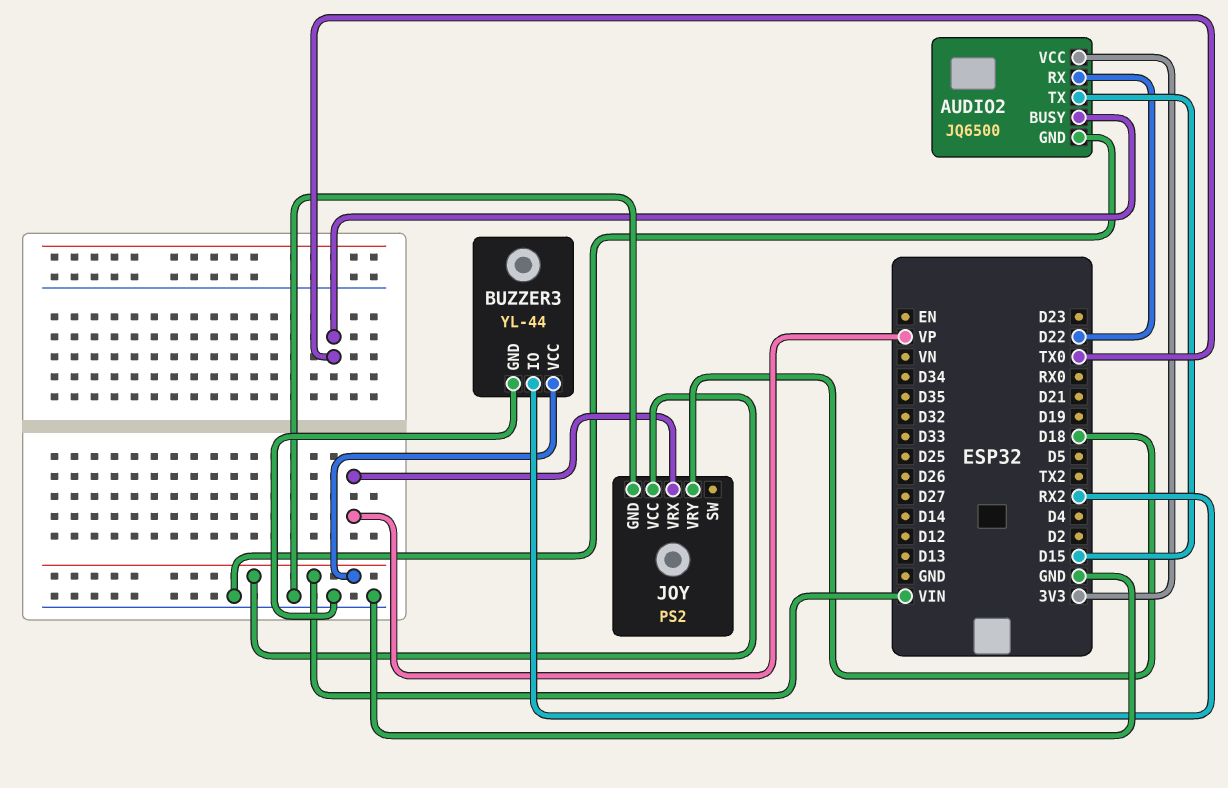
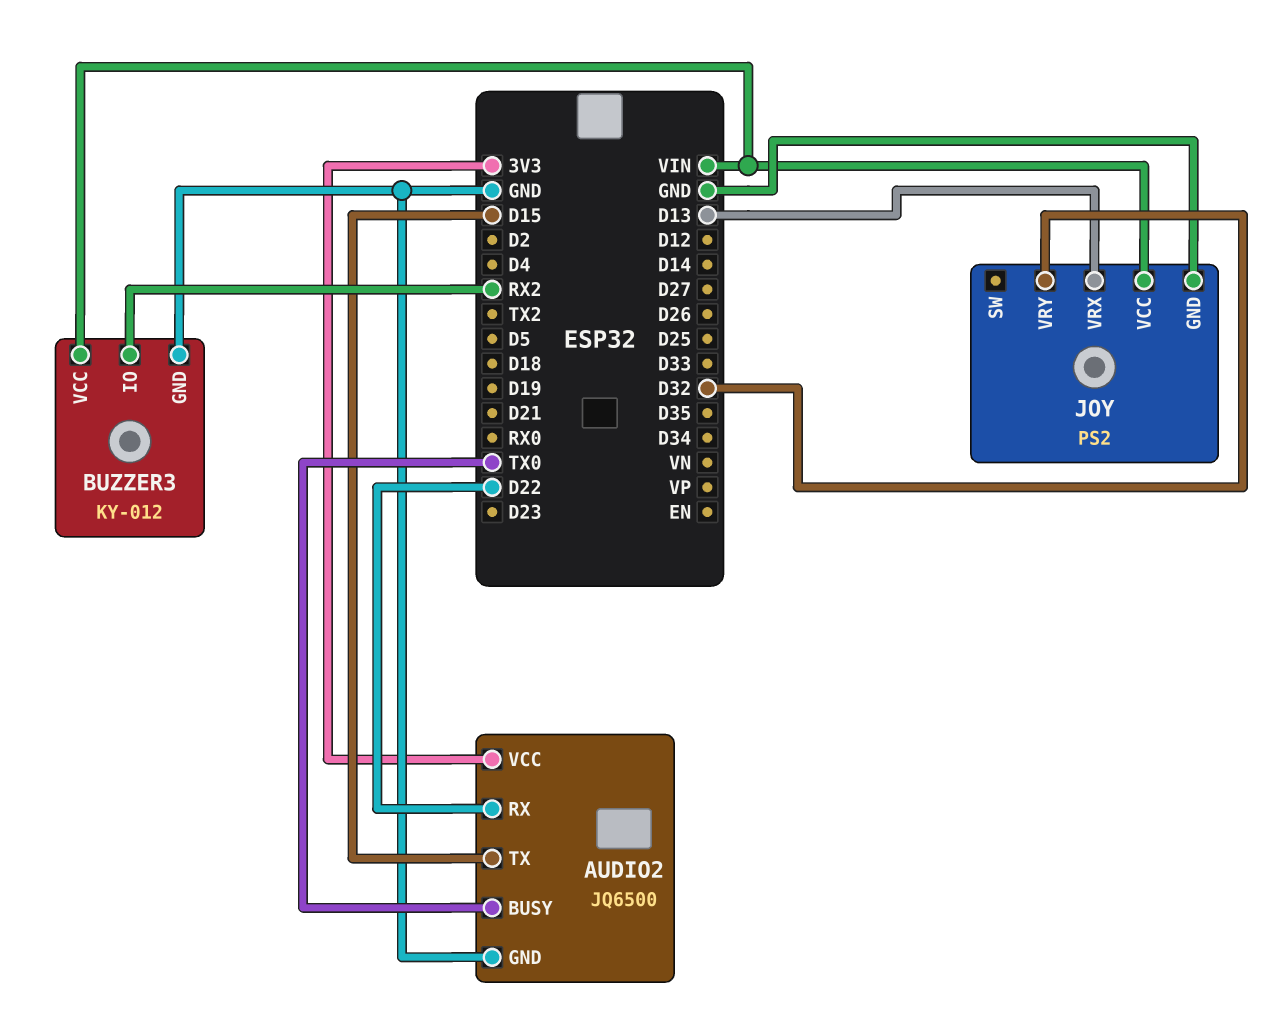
BUZZER3: YL-44 -> KY-012
JOY pin VRX: VP -> D13
JOY pin VRY: D18 -> D32

